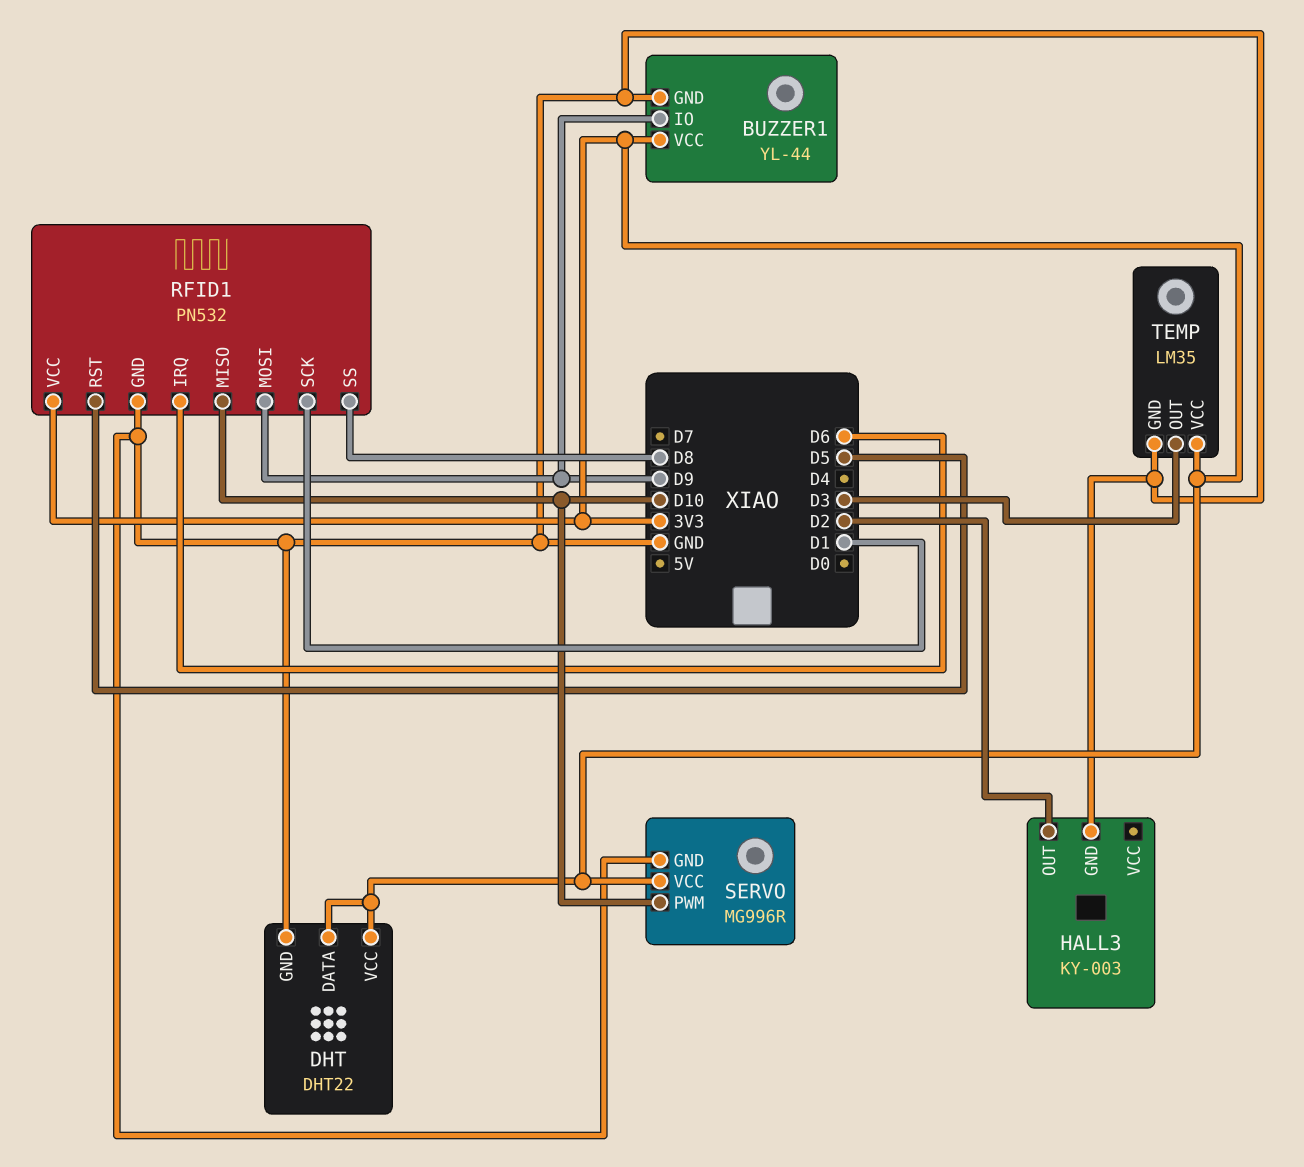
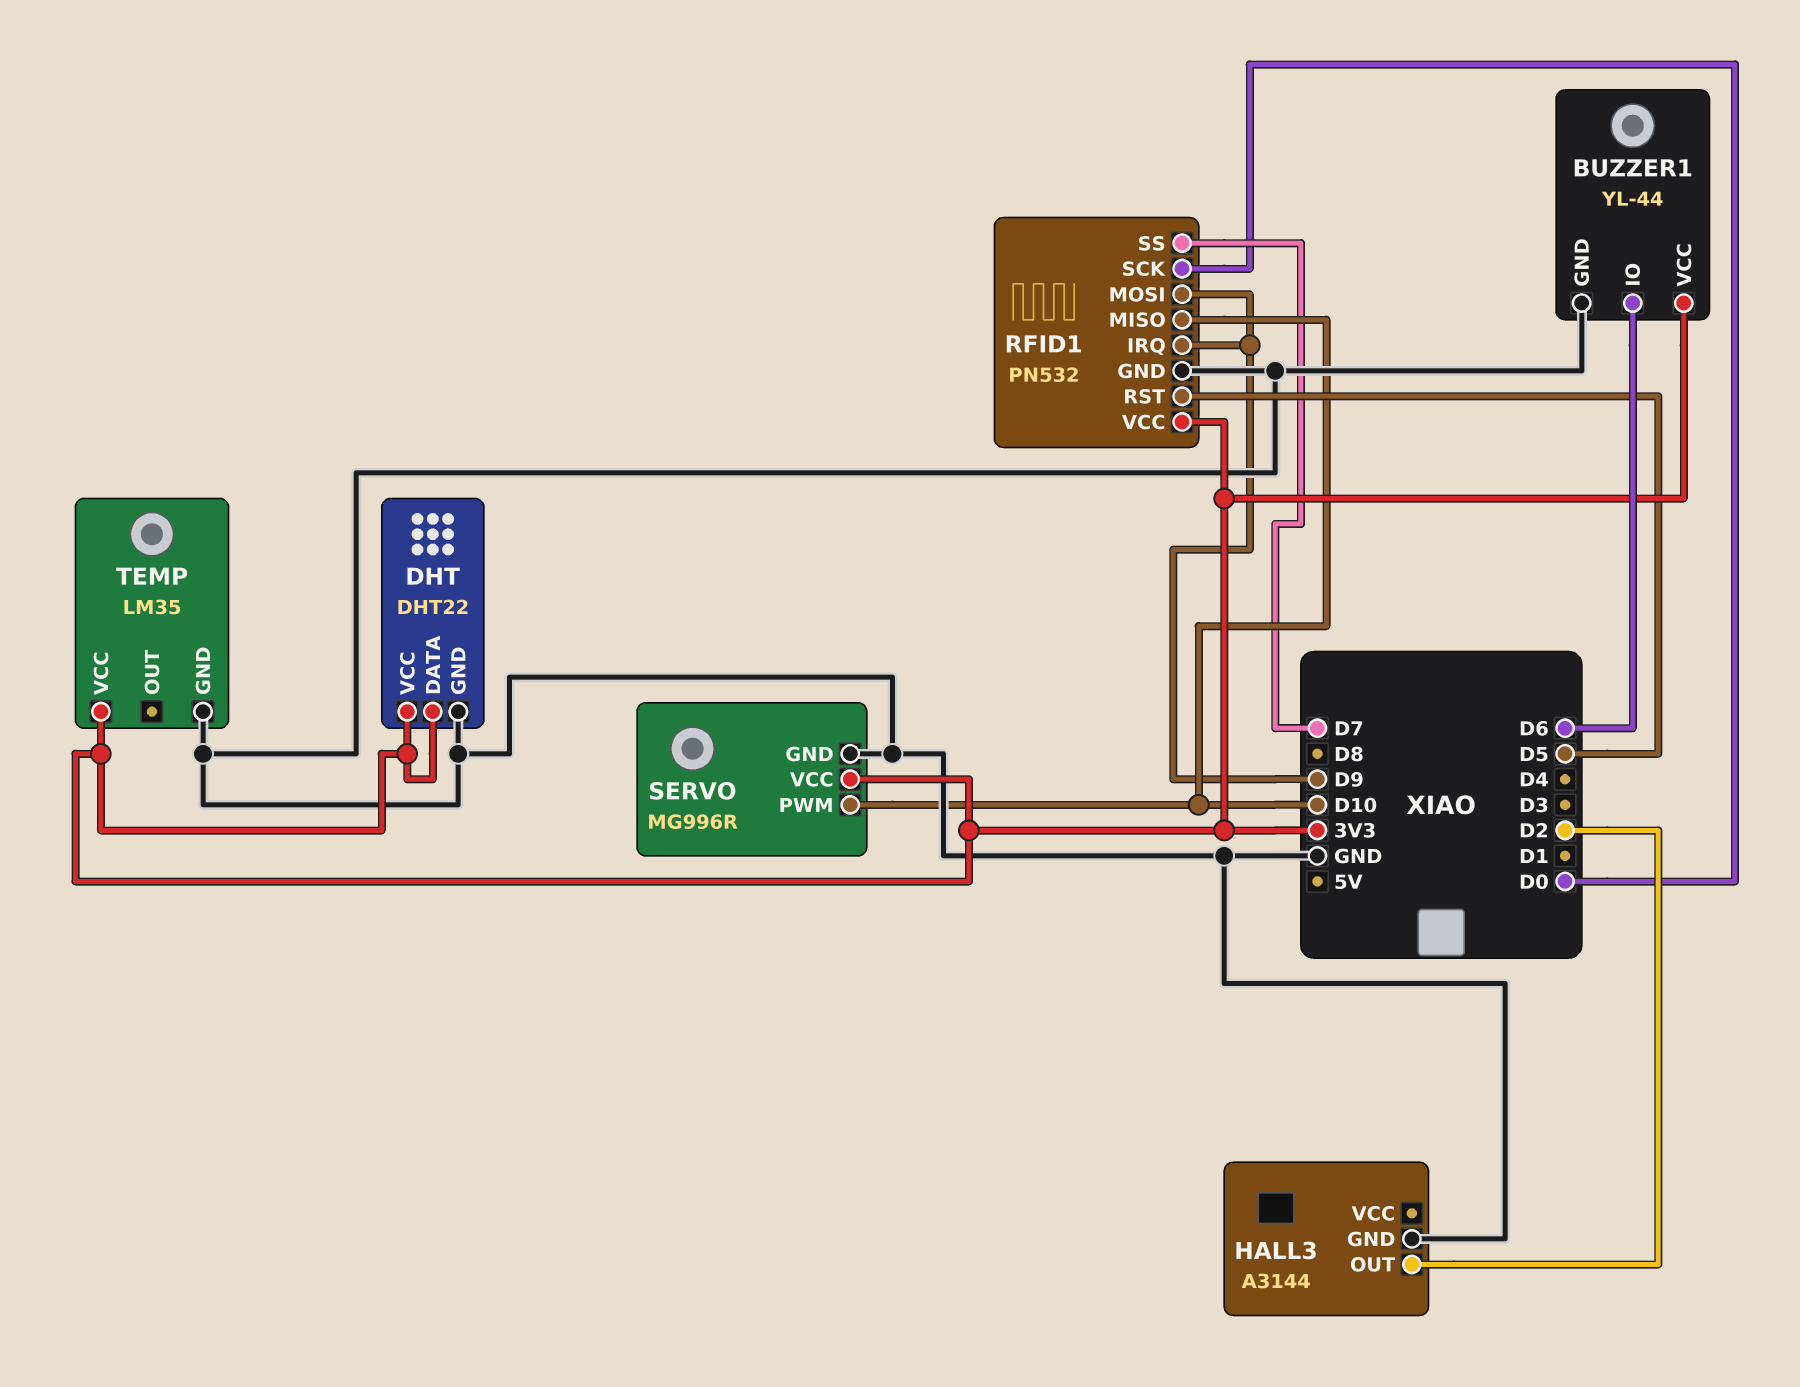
BUZZER1 pin IO: D9 -> D6
HALL3: KY-003 -> A3144
RFID1 pin IRQ: D6 -> D9
RFID1 pin SCK: D1 -> D0
RFID1 pin SS: D8 -> D7
TEMP pin OUT: D3 -> none

